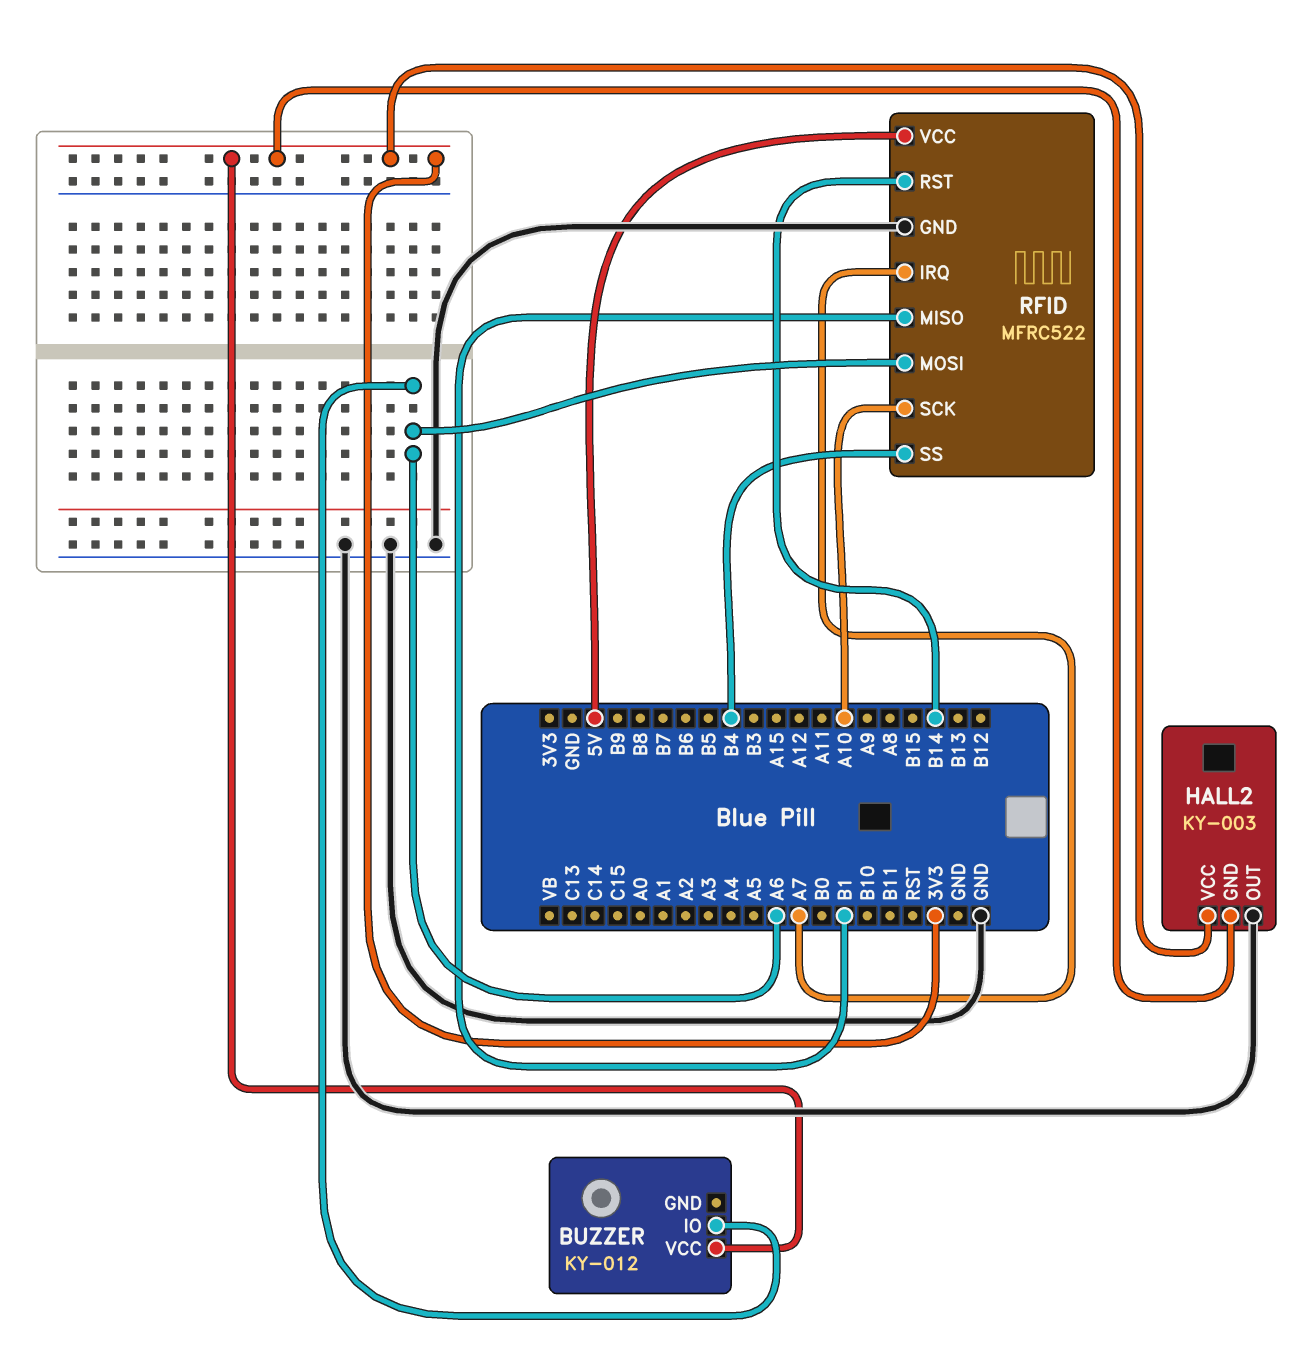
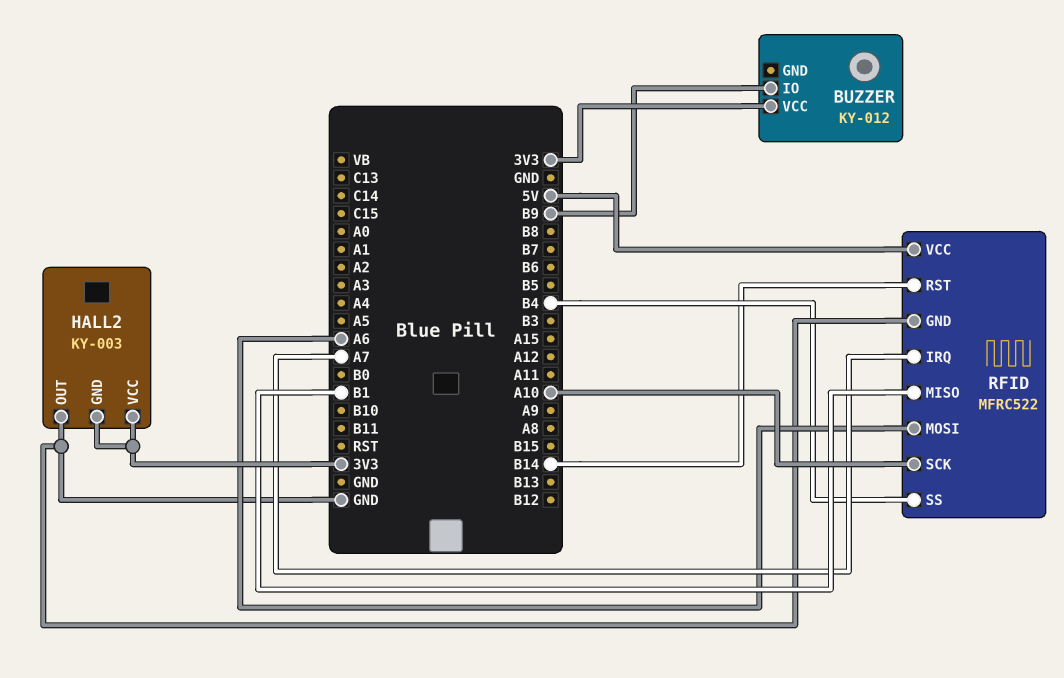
BUZZER pin IO: A6 -> B9

